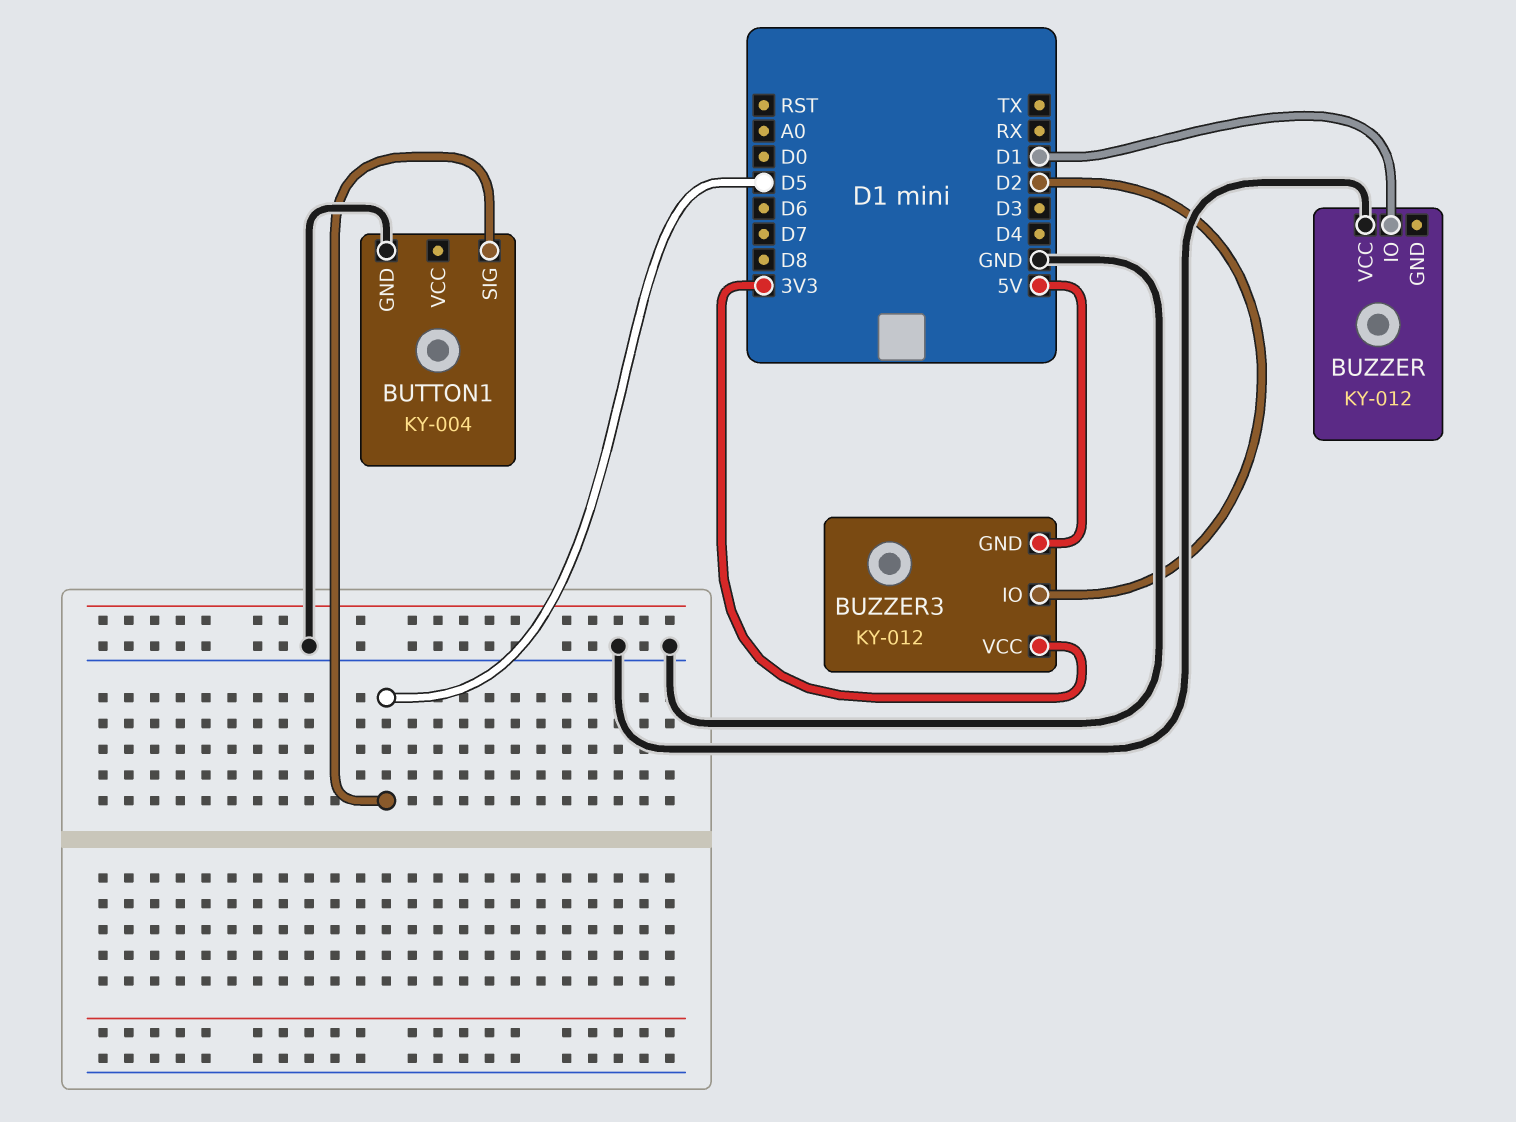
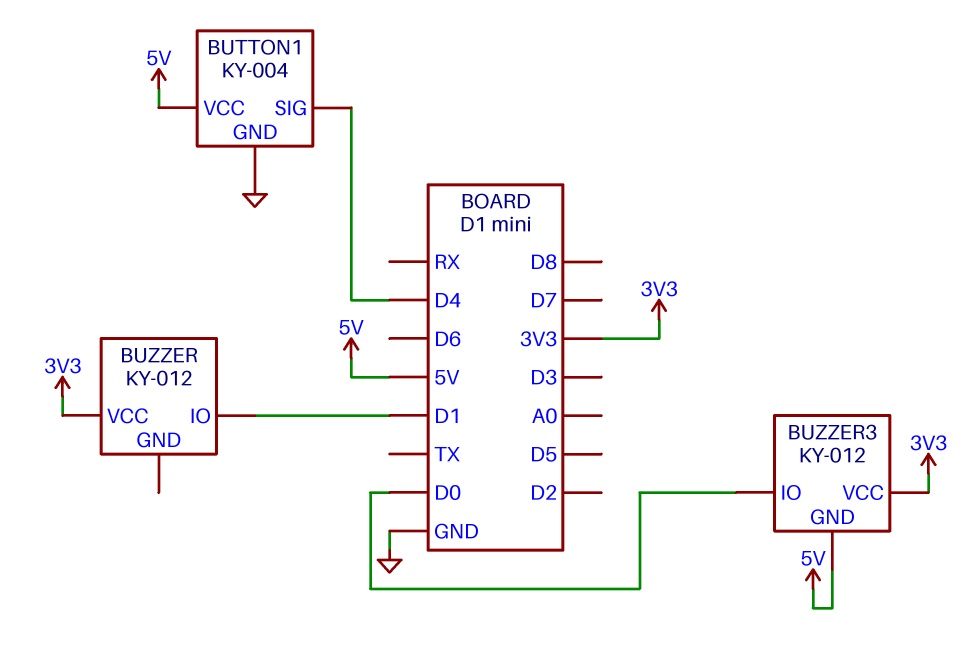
BUTTON1 pin SIG: D5 -> D4
BUTTON1 pin VCC: none -> 5V
BUZZER pin VCC: GND -> 3V3
BUZZER3 pin IO: D2 -> D0

